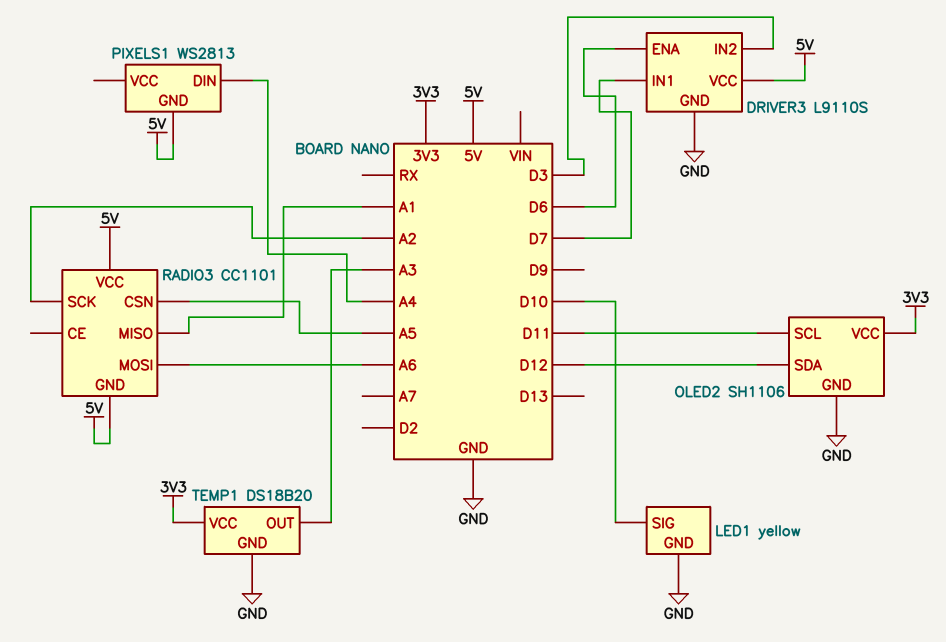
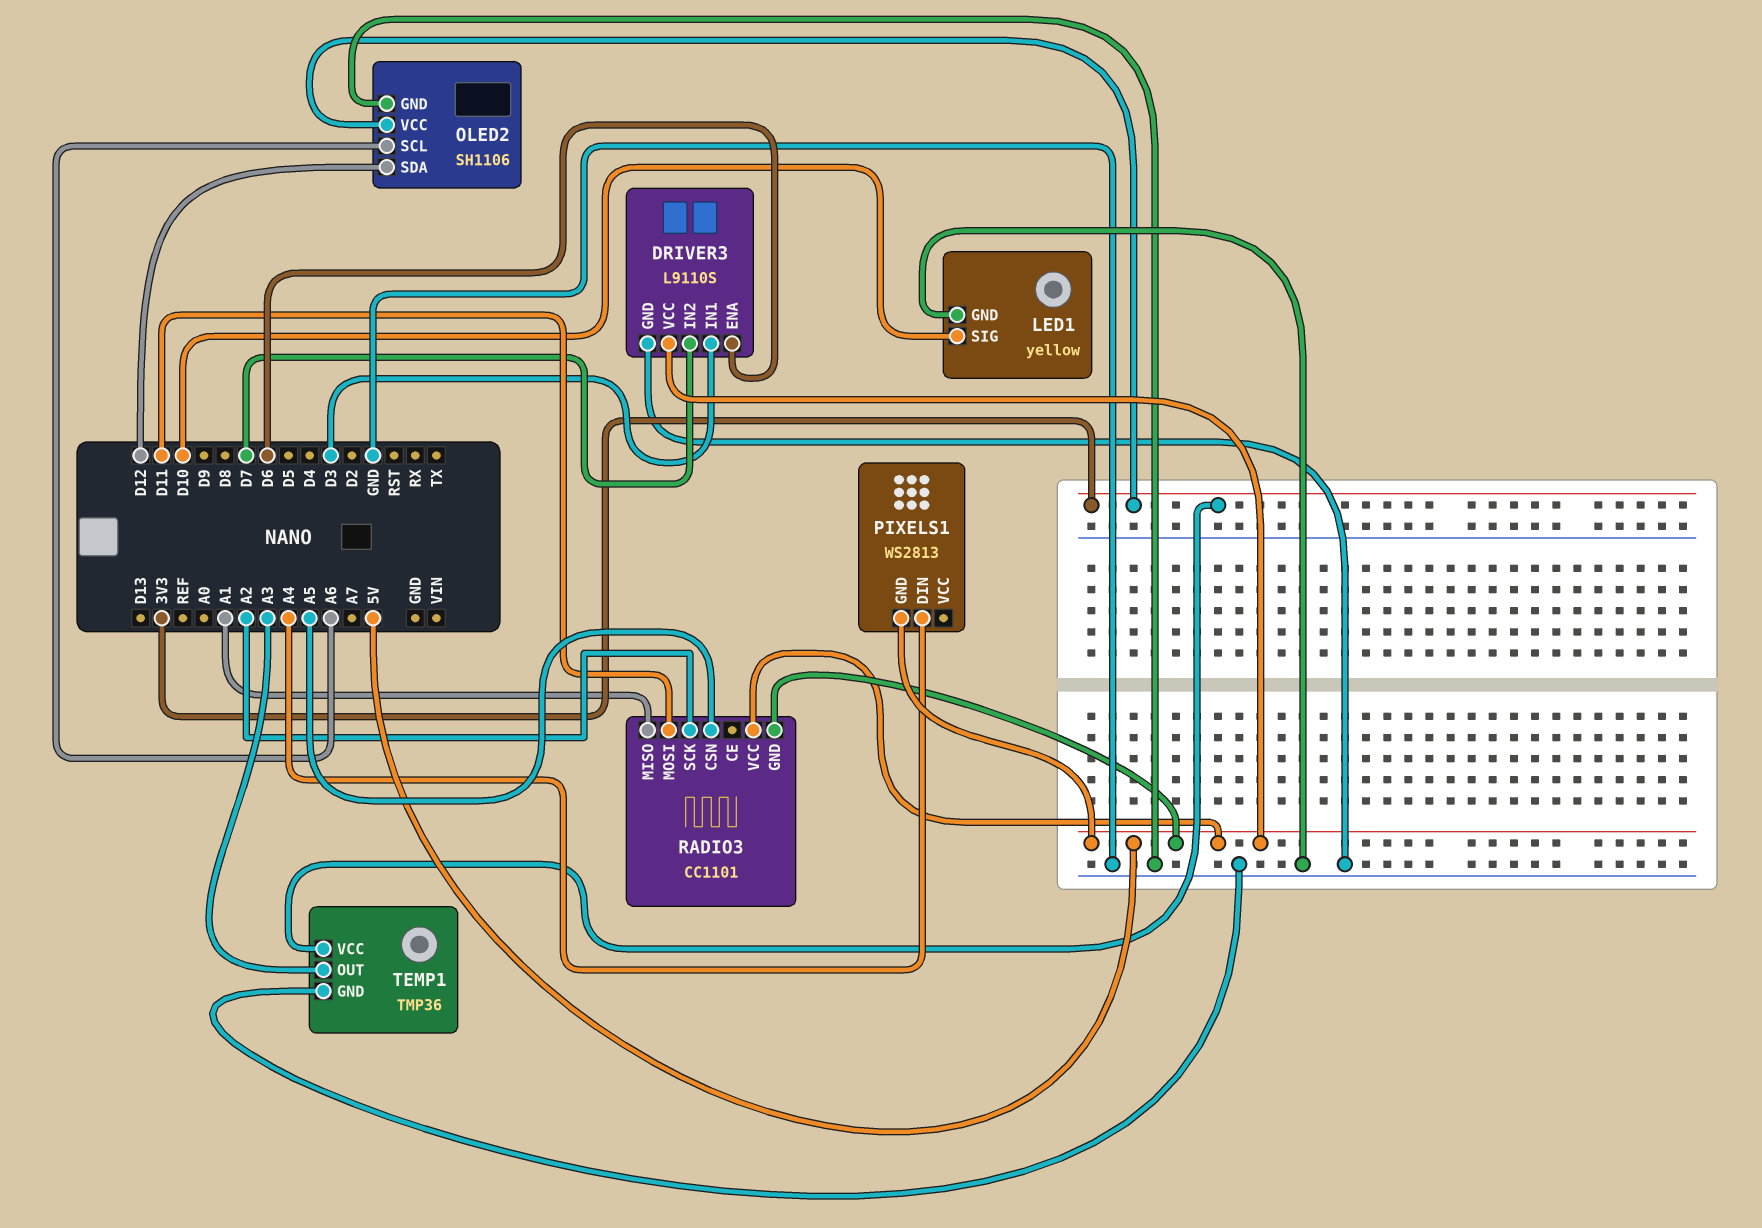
DRIVER3 pin IN1: D7 -> D3
DRIVER3 pin IN2: D3 -> D7
OLED2 pin SCL: D11 -> A6
RADIO3 pin MOSI: A6 -> D11
TEMP1: DS18B20 -> TMP36

